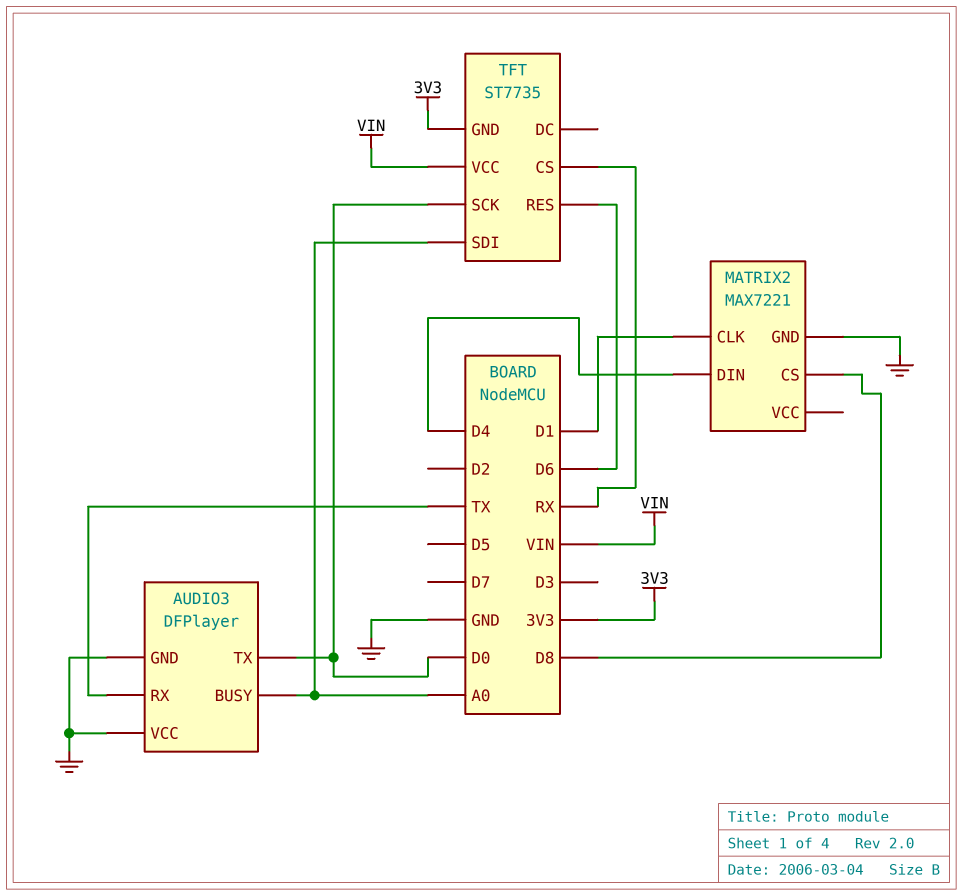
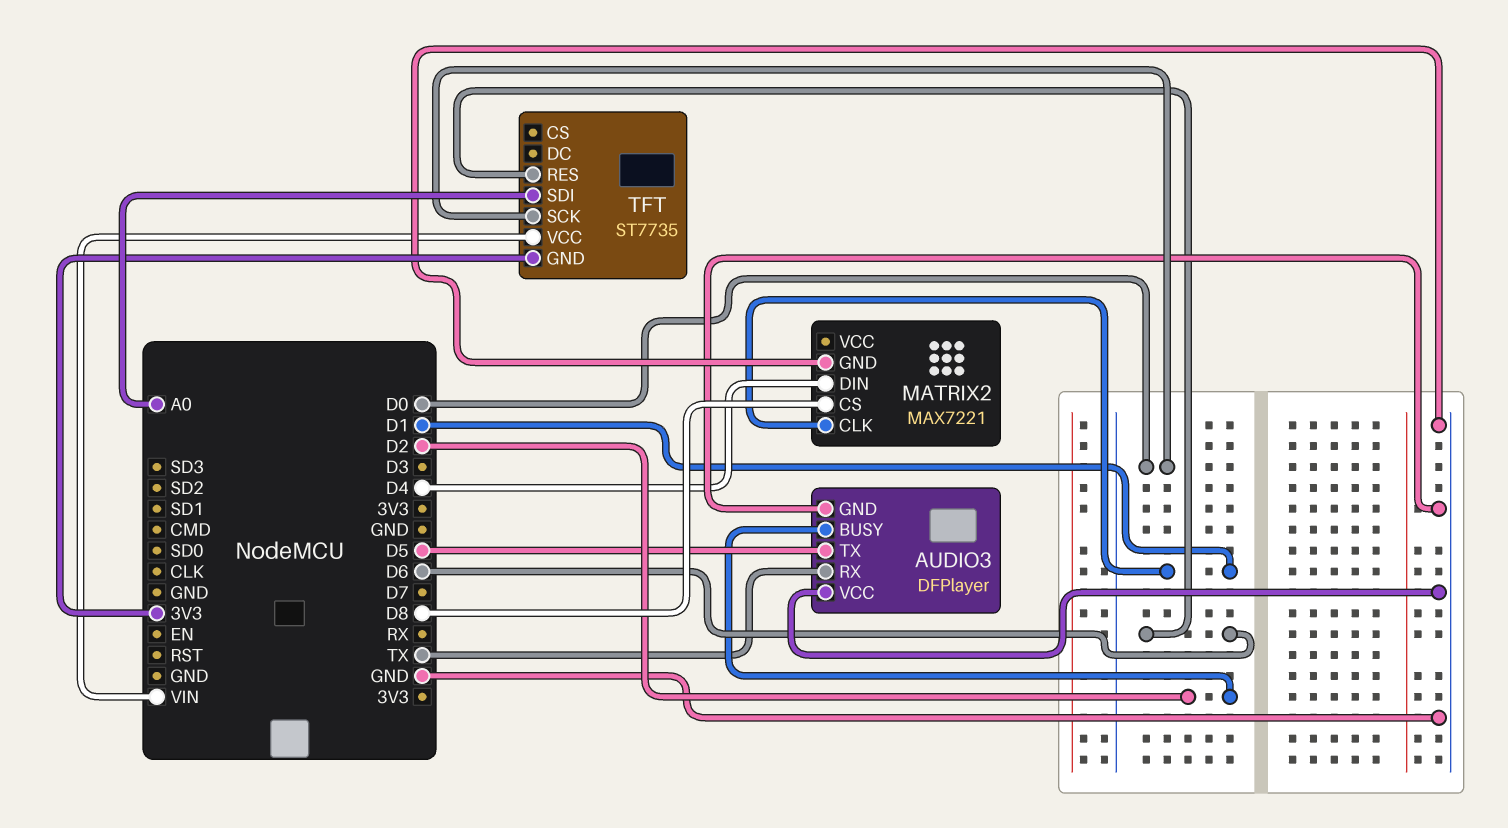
AUDIO3 pin BUSY: A0 -> D2
AUDIO3 pin TX: D0 -> D5
TFT pin CS: RX -> none

